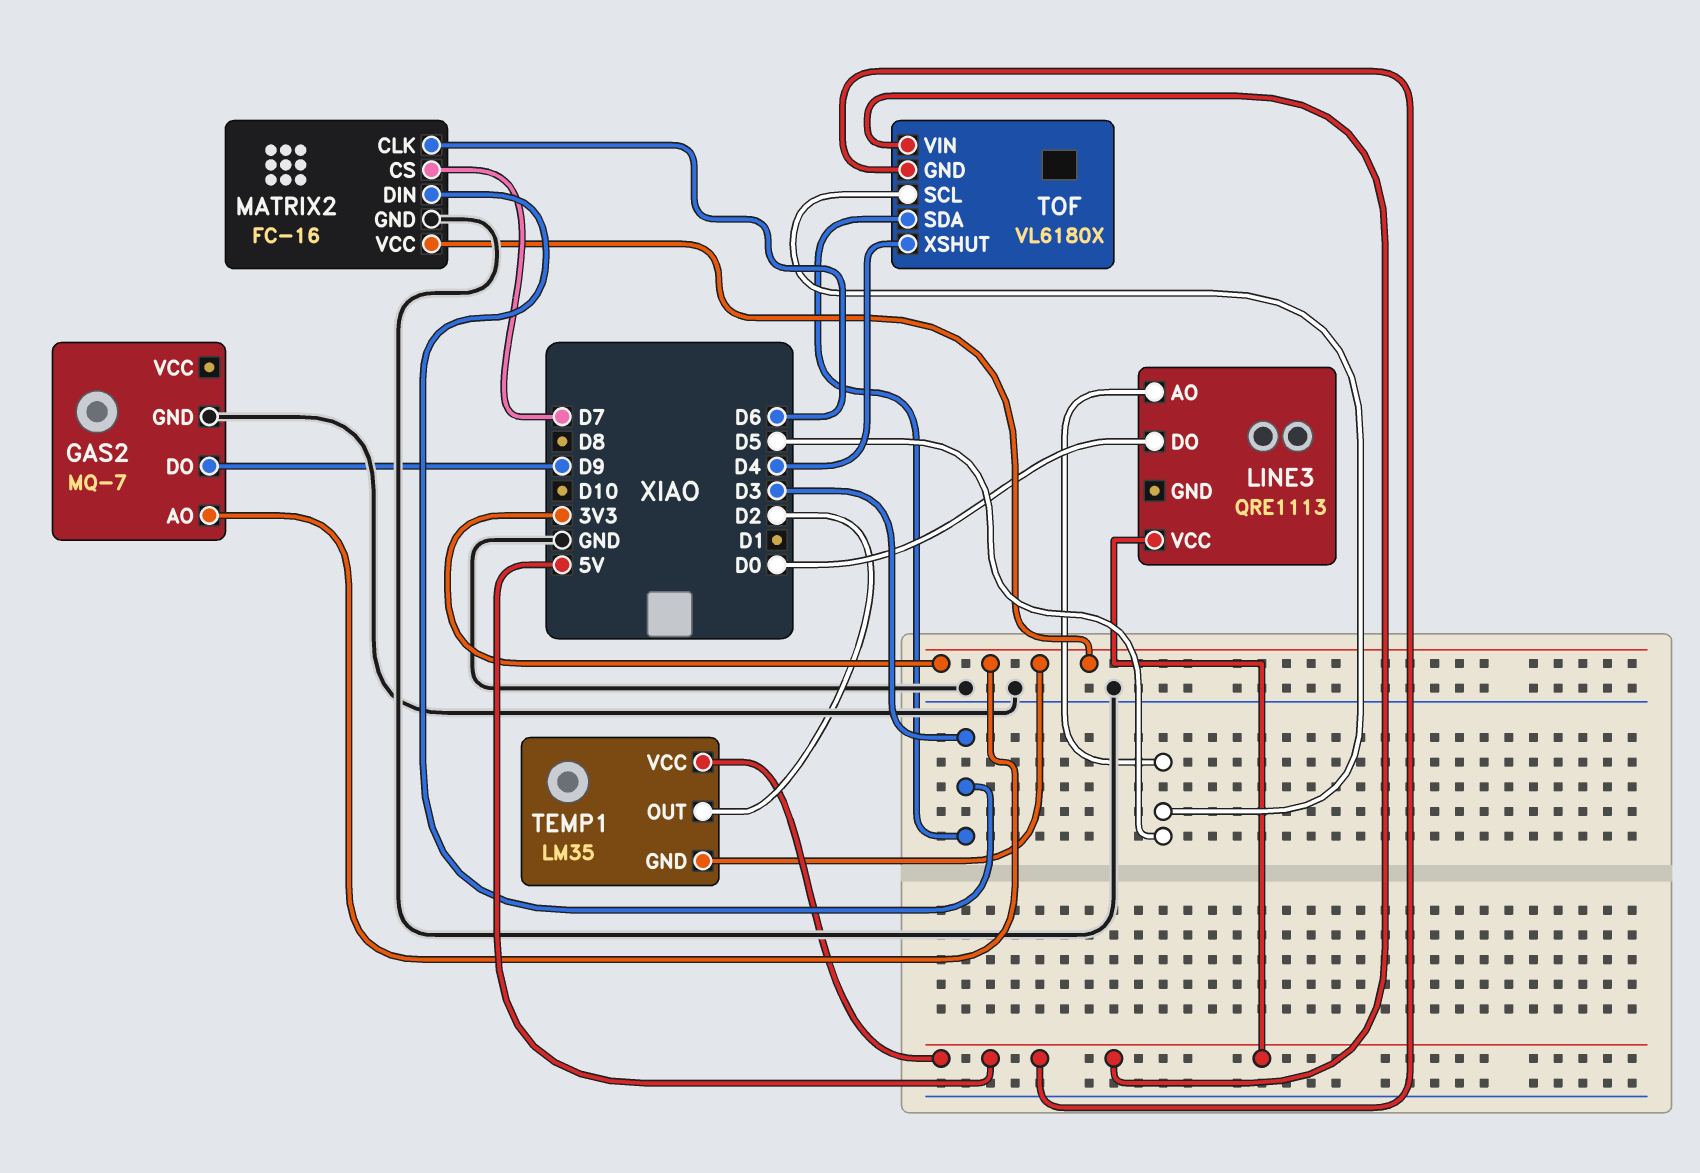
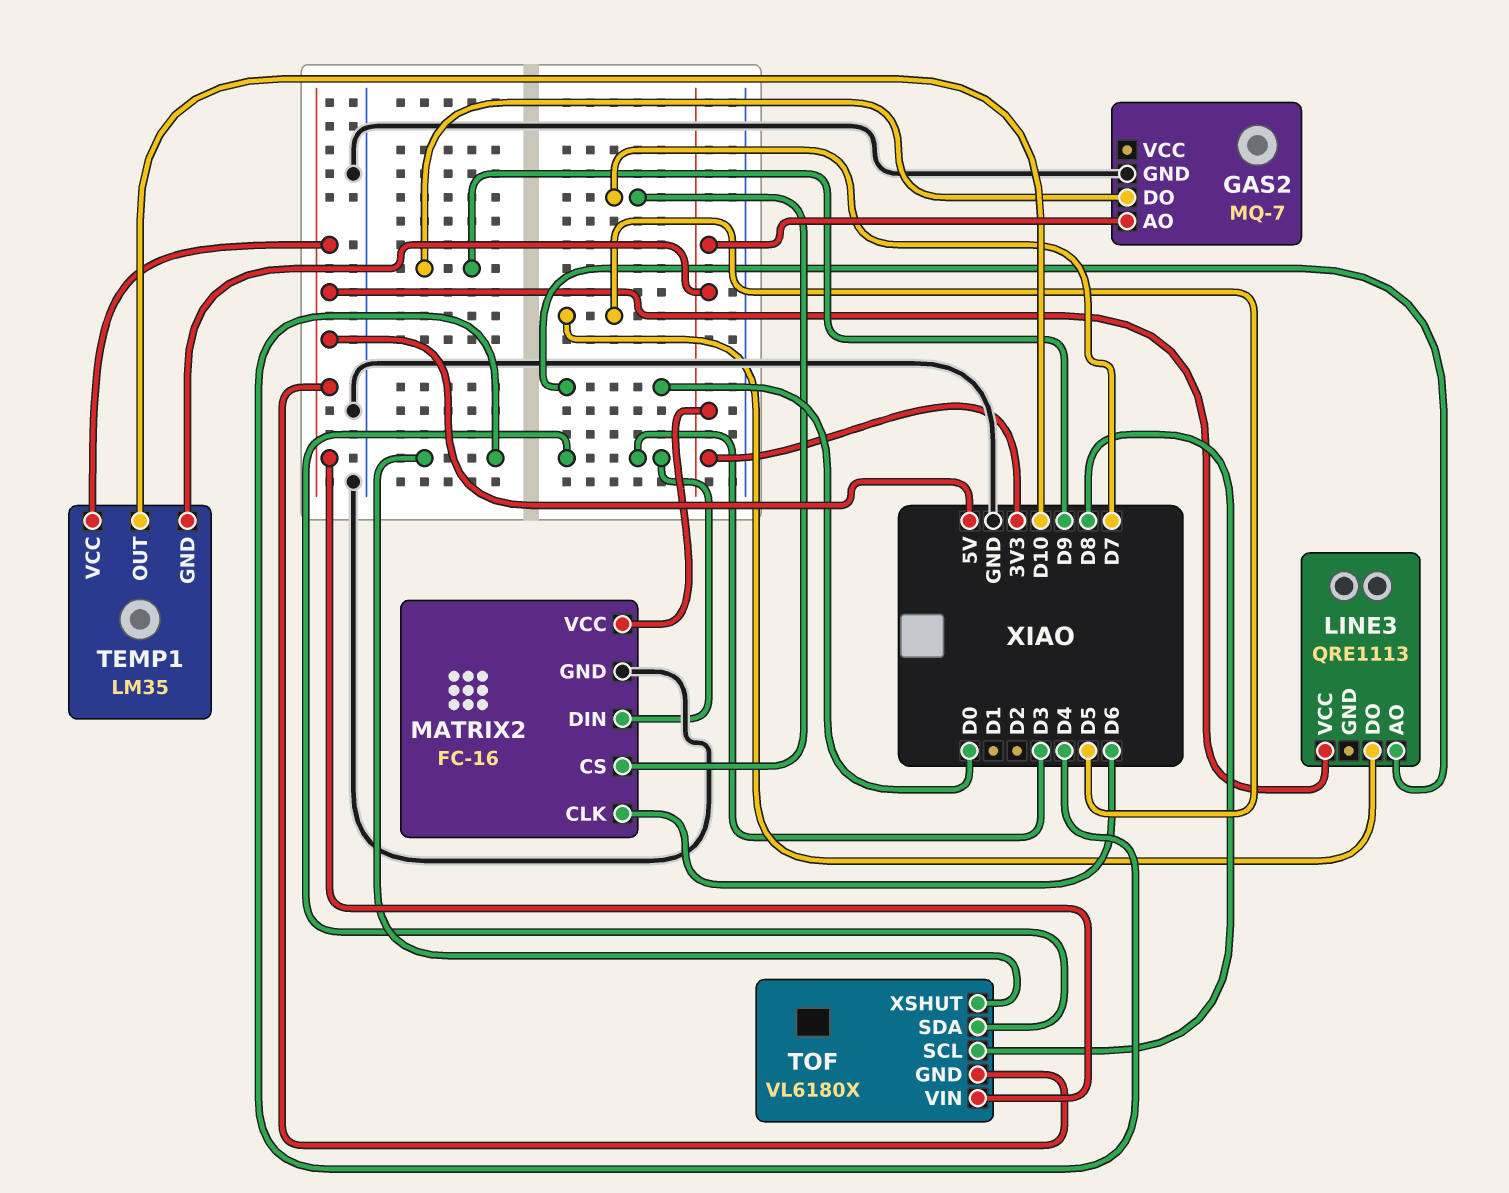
LINE3 pin AO: D5 -> D0
LINE3 pin DO: D0 -> D5
TEMP1 pin OUT: D2 -> D10
TOF pin SCL: D5 -> D8

